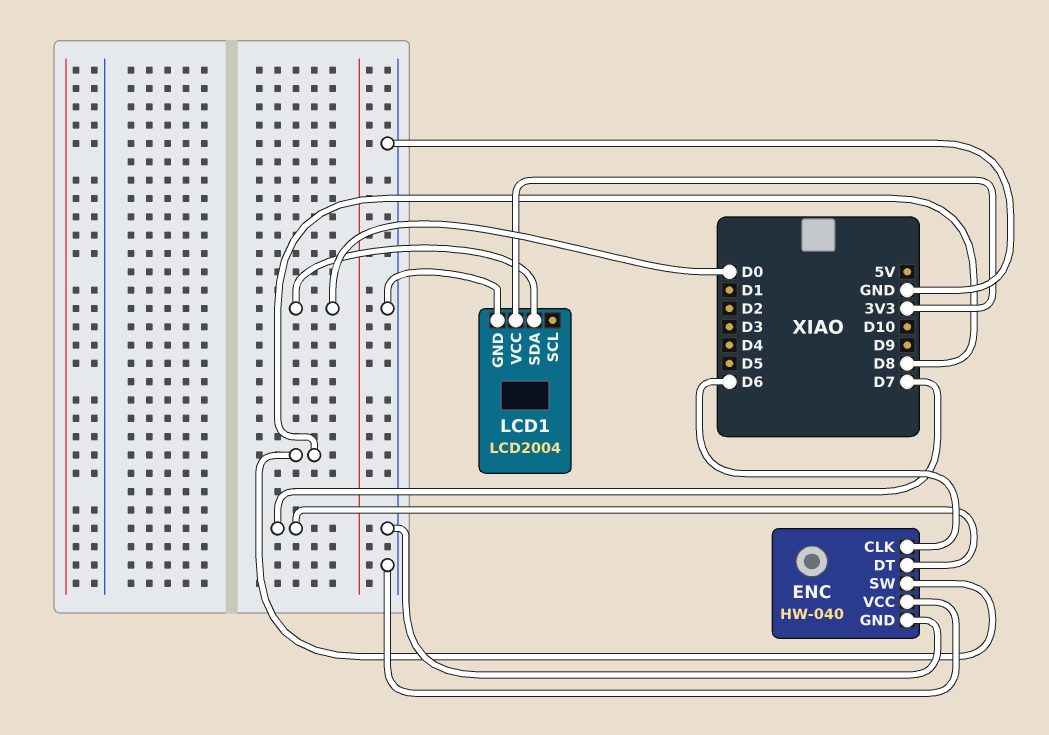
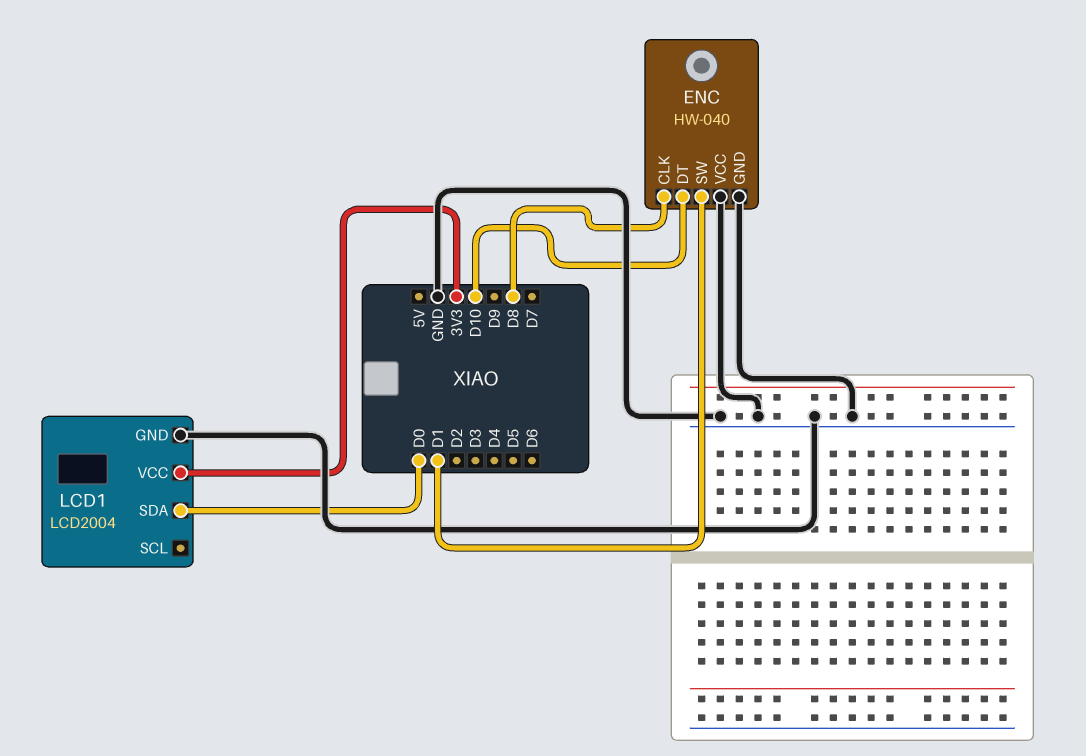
ENC pin CLK: D6 -> D8
ENC pin DT: D7 -> D10
ENC pin SW: D8 -> D1

